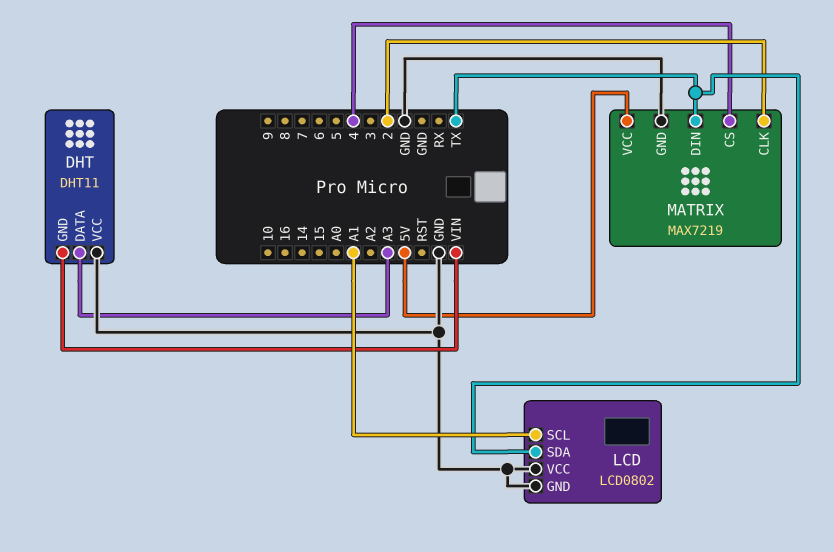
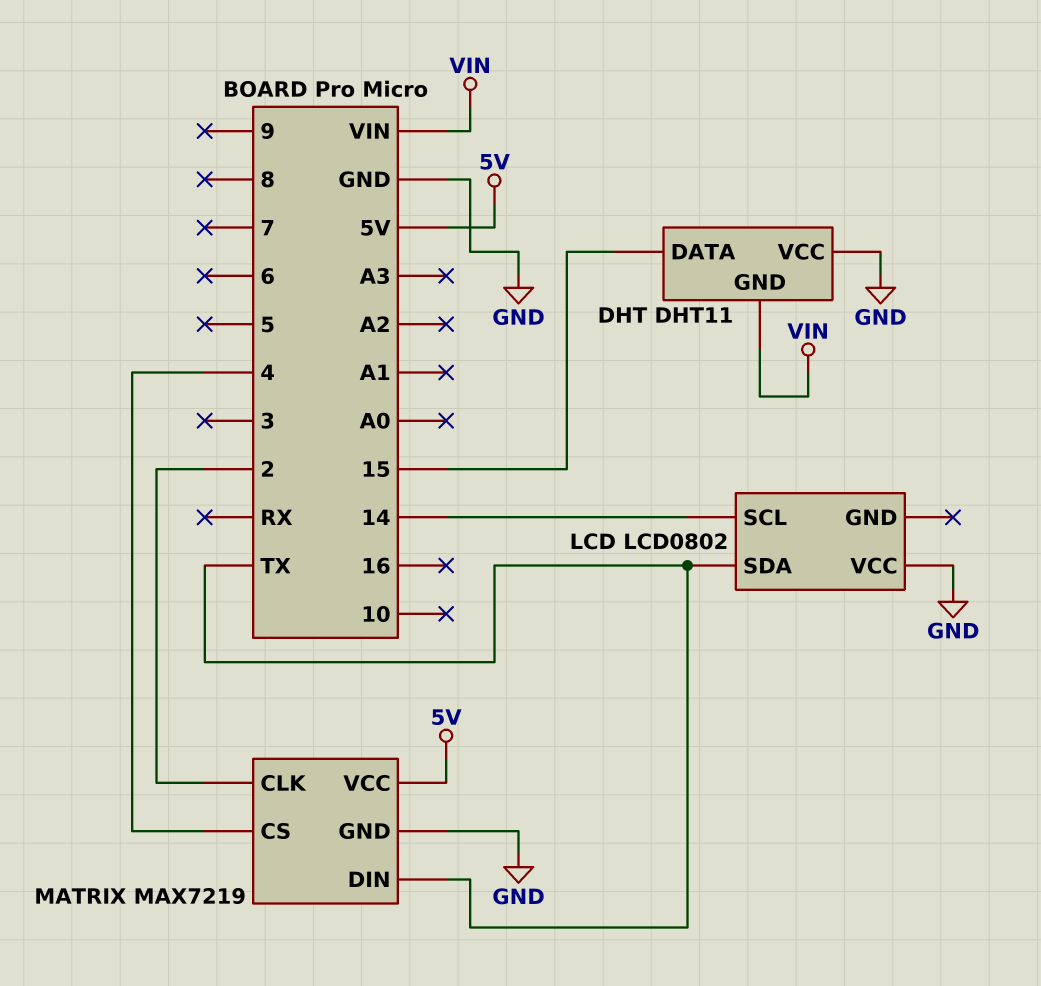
DHT pin DATA: A3 -> 15
LCD pin GND: GND -> none
LCD pin SCL: A1 -> 14

